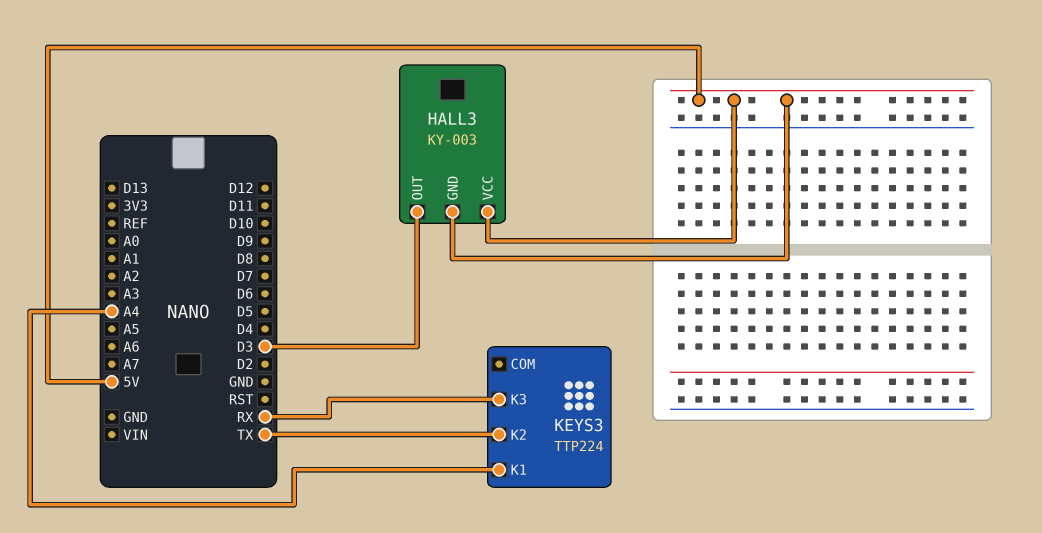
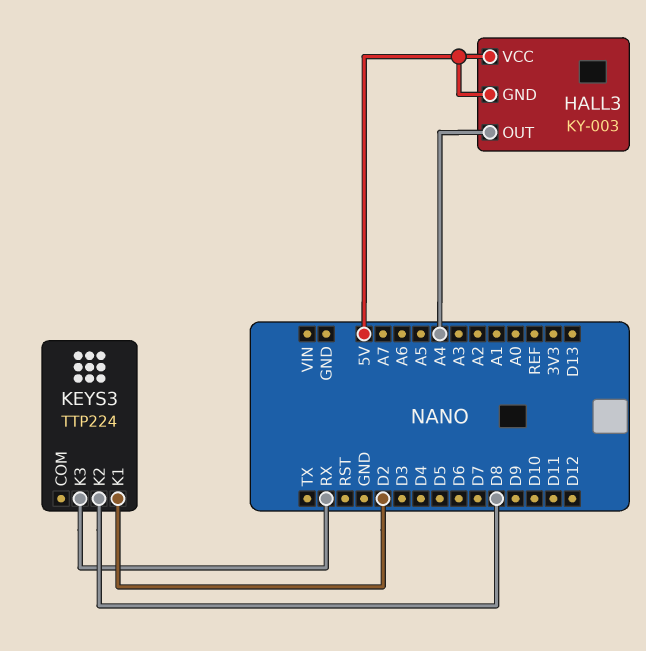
HALL3 pin OUT: D3 -> A4
KEYS3 pin K1: A4 -> D2
KEYS3 pin K2: TX -> D8

